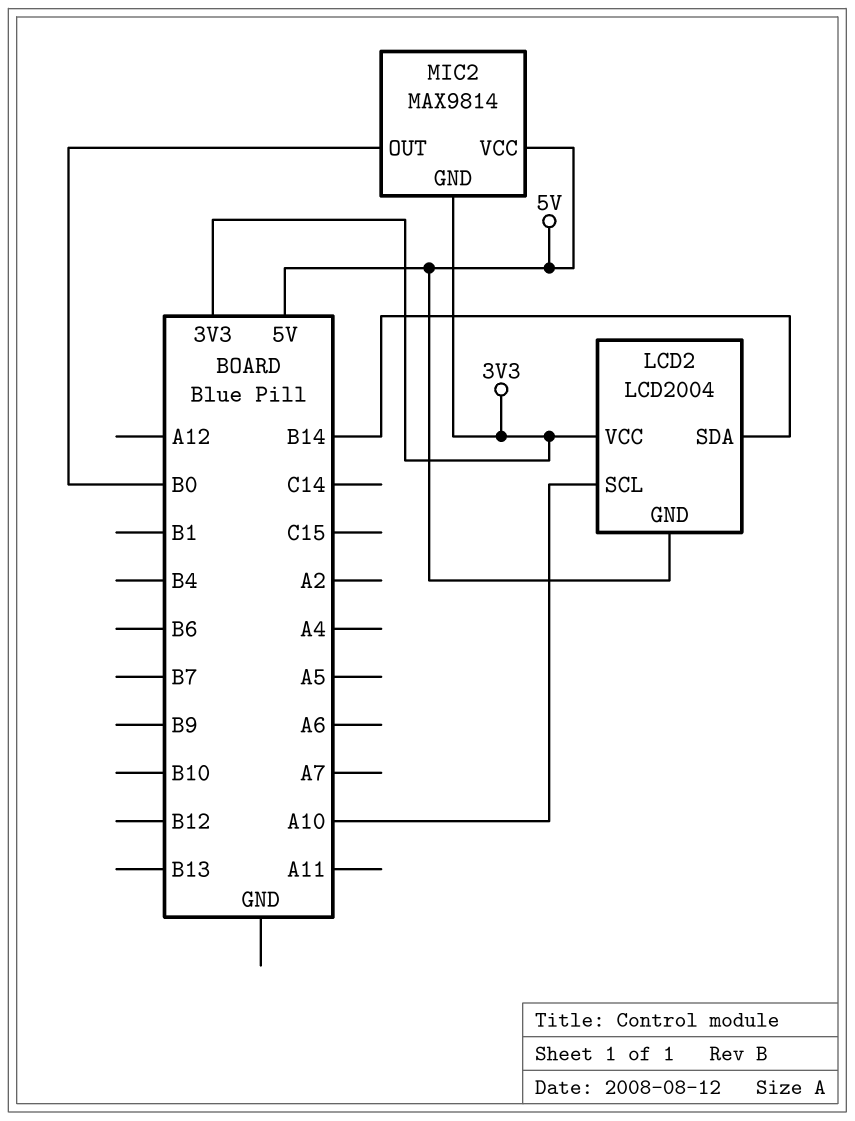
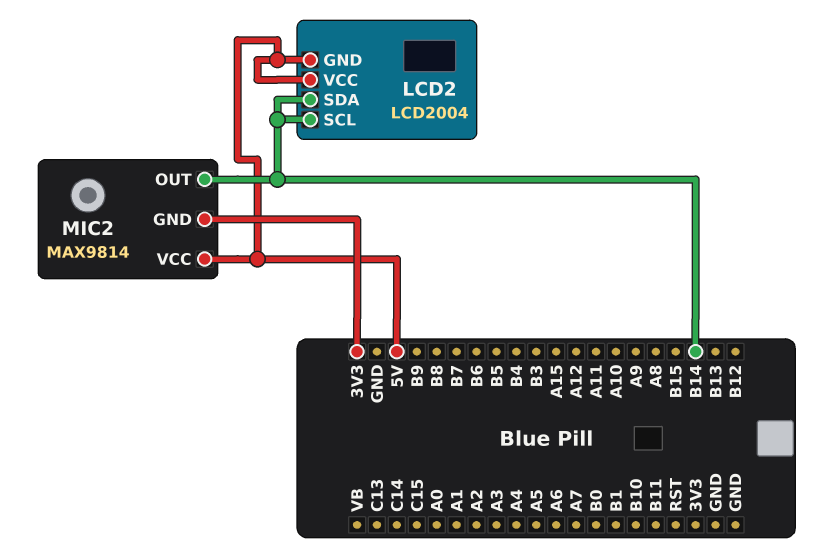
LCD2 pin SCL: A10 -> B14
LCD2 pin VCC: 3V3 -> 5V
MIC2 pin OUT: B0 -> B14

